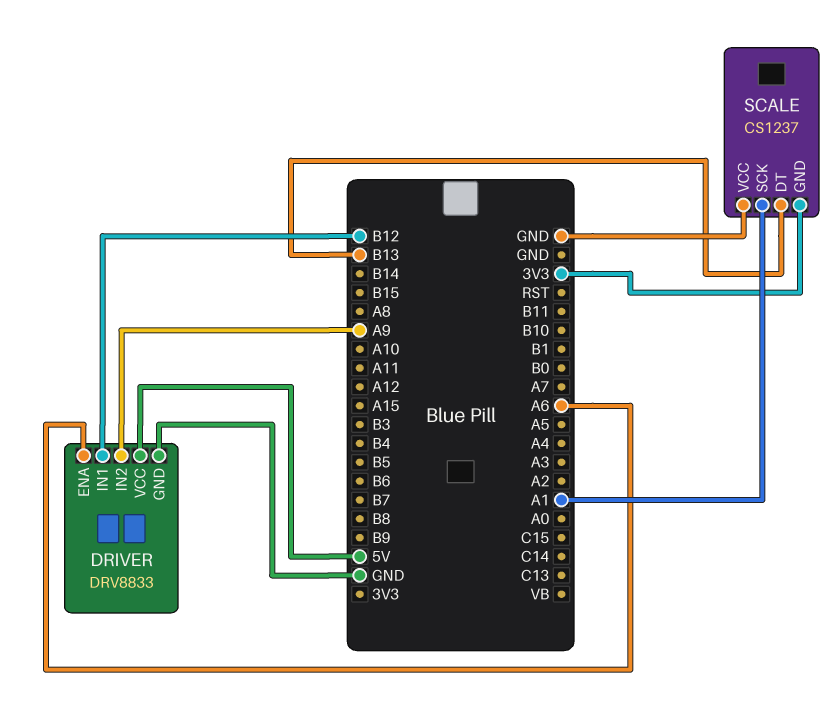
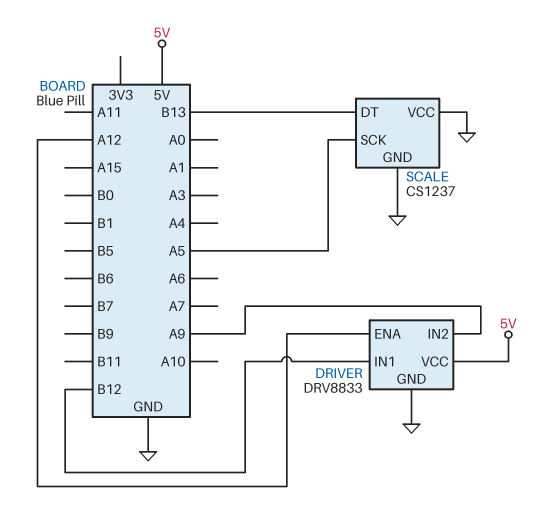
DRIVER pin ENA: A6 -> A12
SCALE pin GND: 3V3 -> GND
SCALE pin SCK: A1 -> A5

